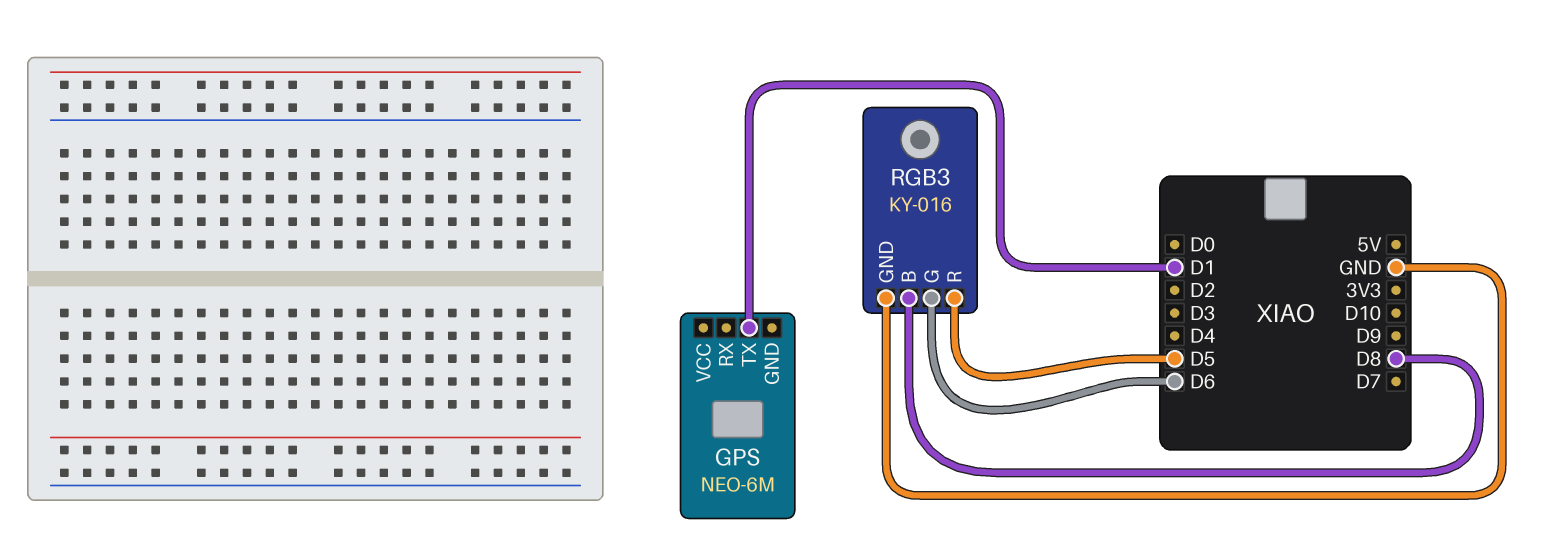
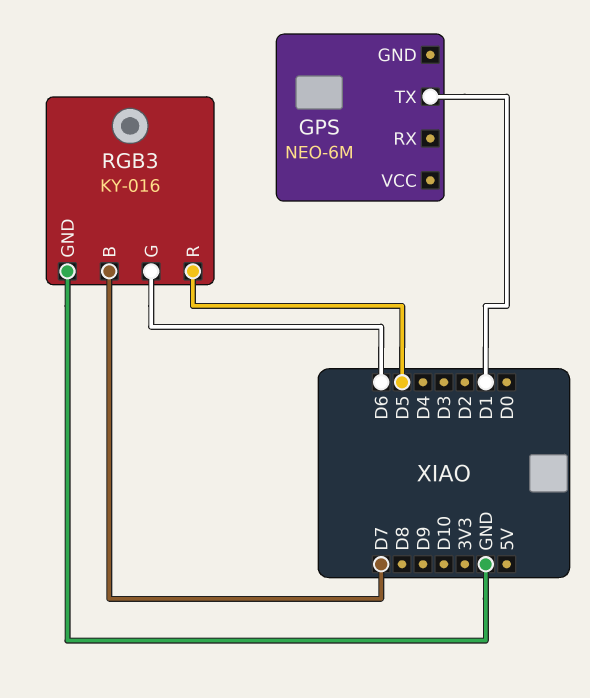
RGB3 pin B: D8 -> D7

